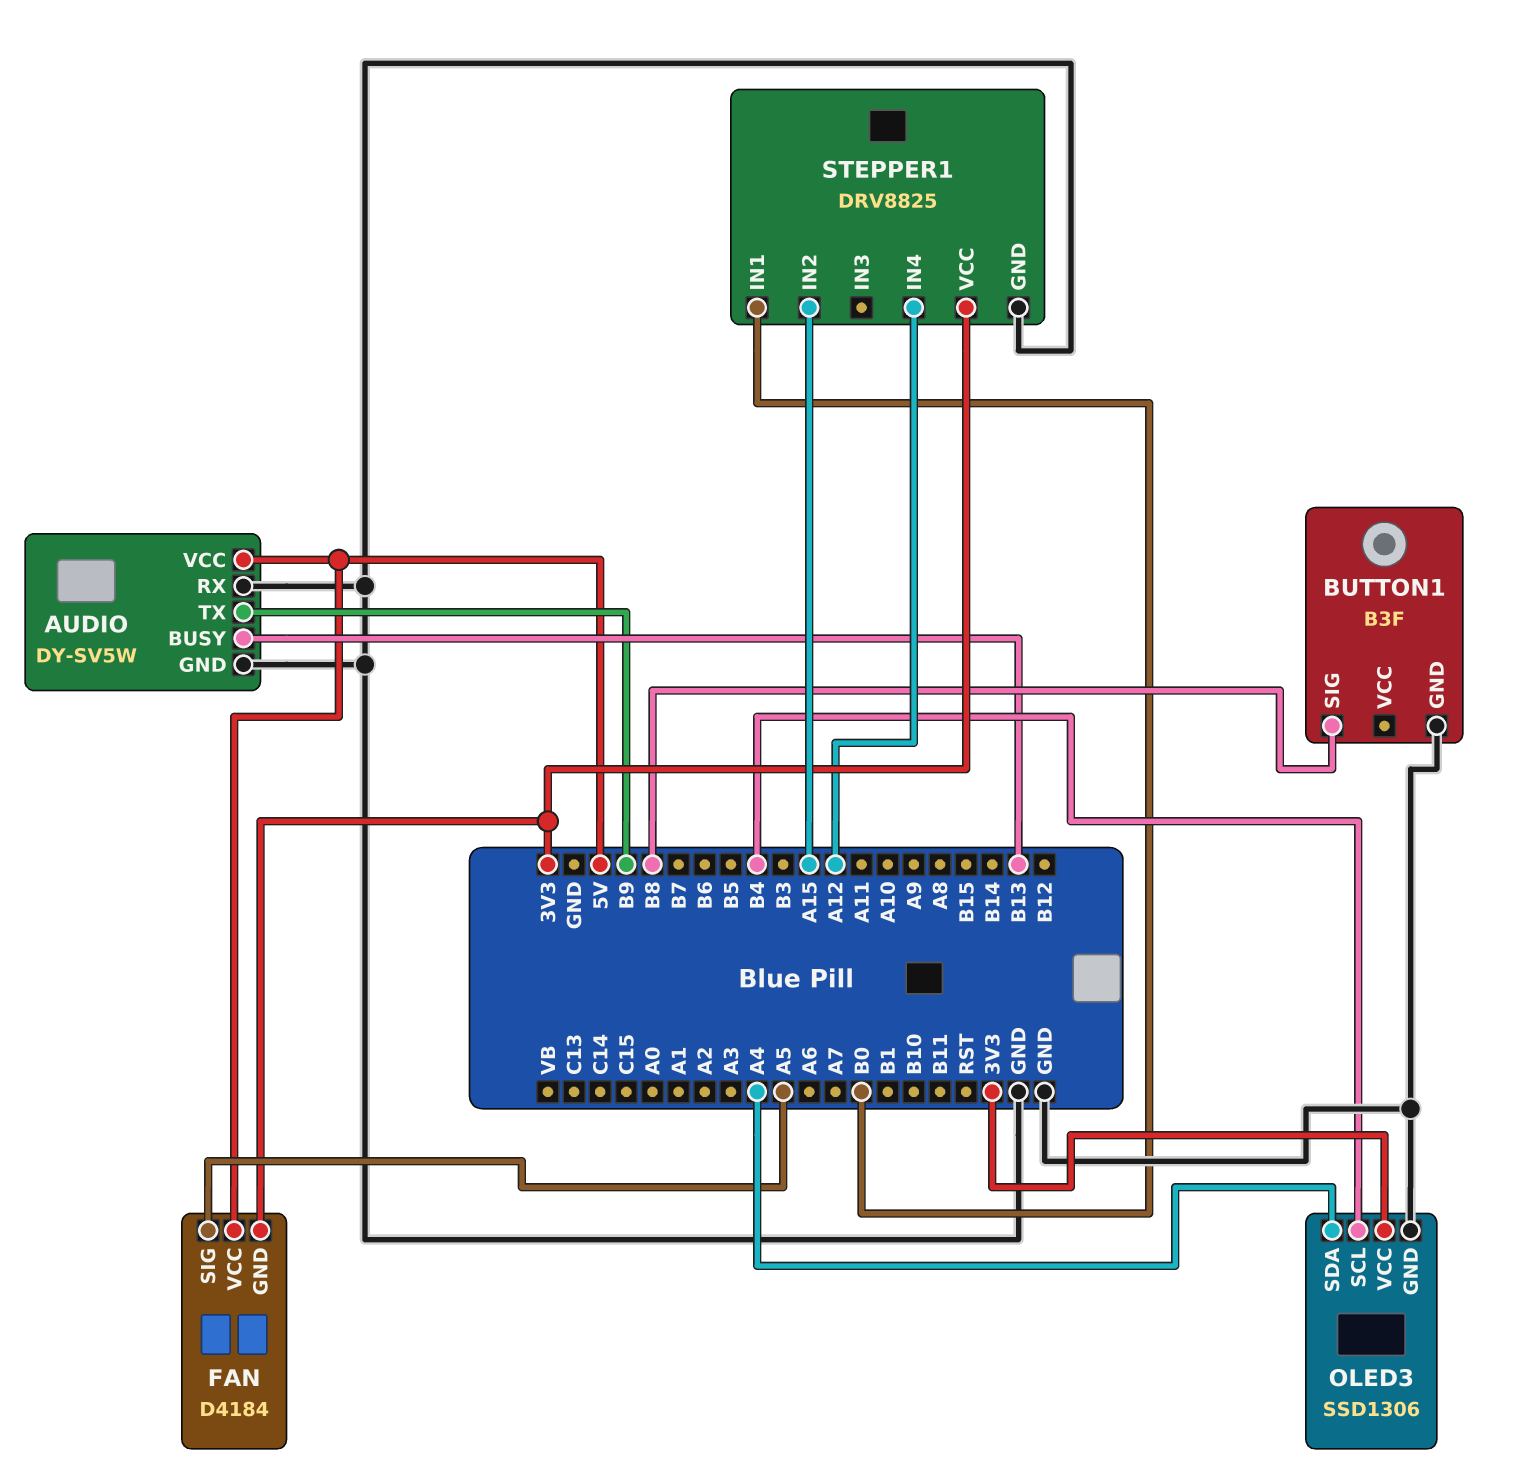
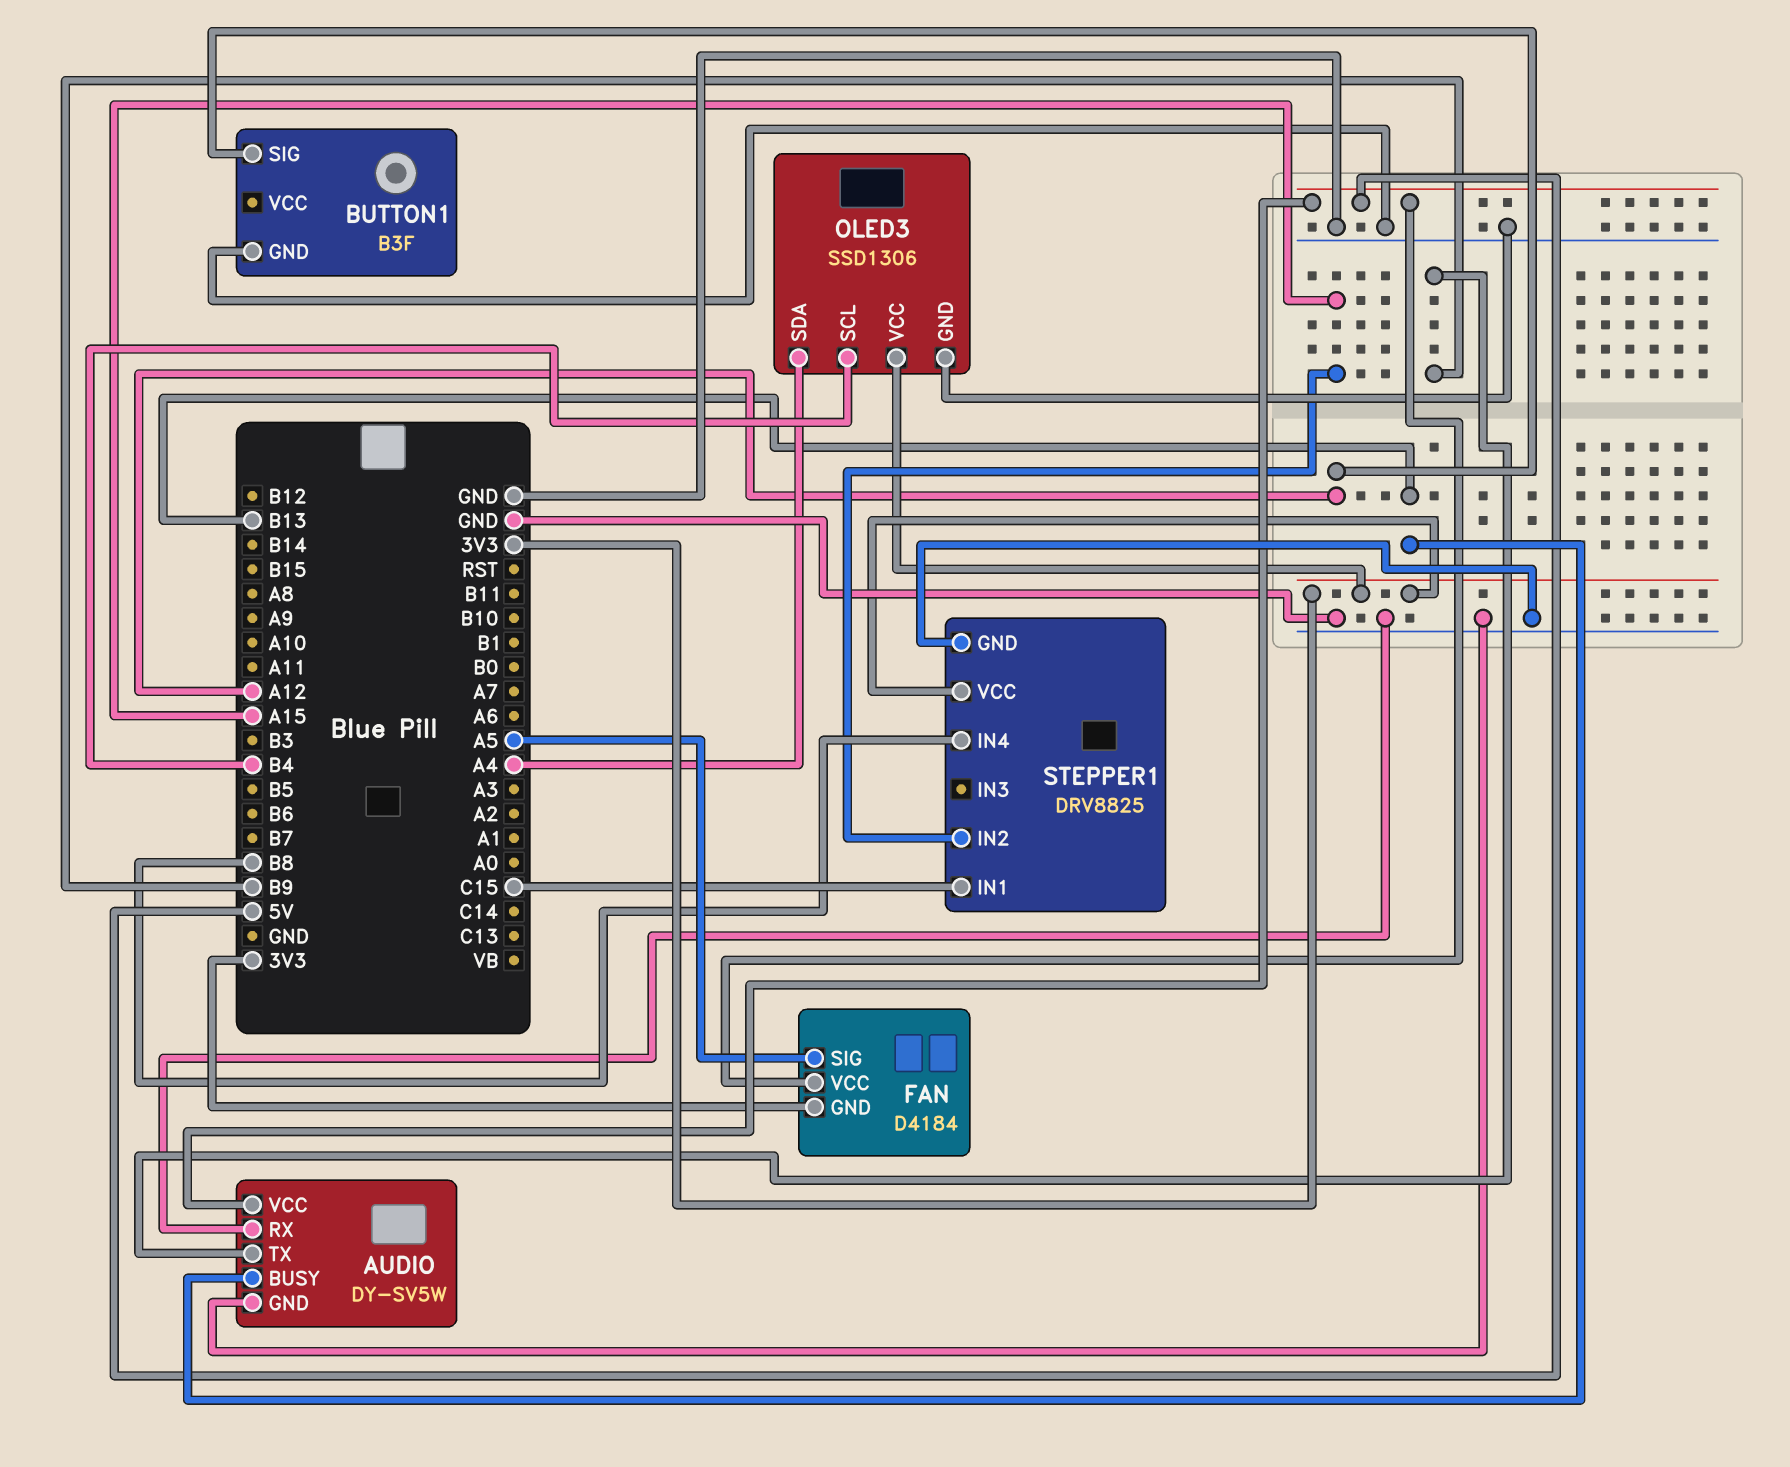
BUTTON1 pin SIG: B8 -> A12
STEPPER1 pin IN1: B0 -> C15
STEPPER1 pin IN4: A12 -> B8

